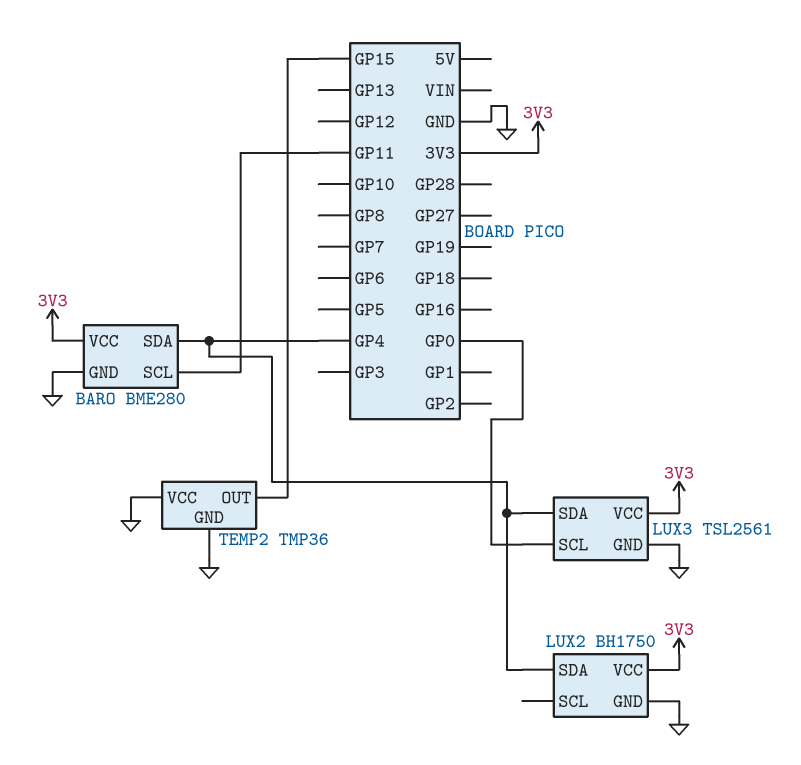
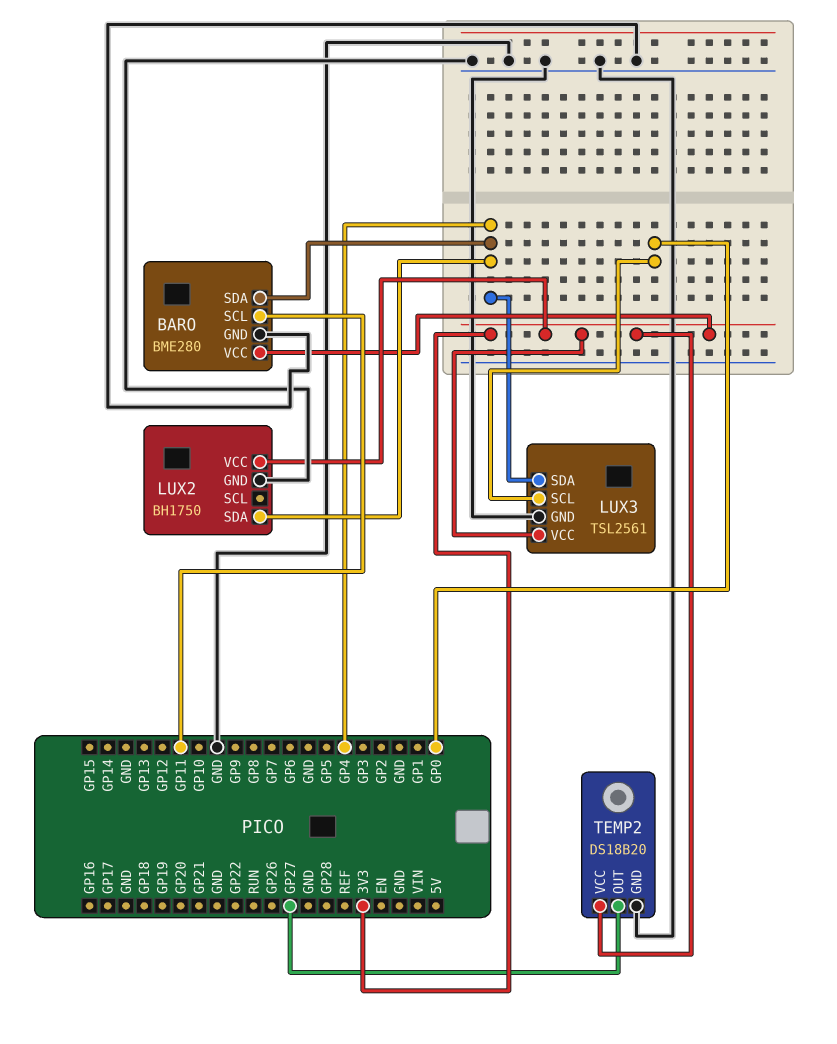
TEMP2: TMP36 -> DS18B20
TEMP2 pin OUT: GP15 -> GP27
TEMP2 pin VCC: GND -> 3V3

